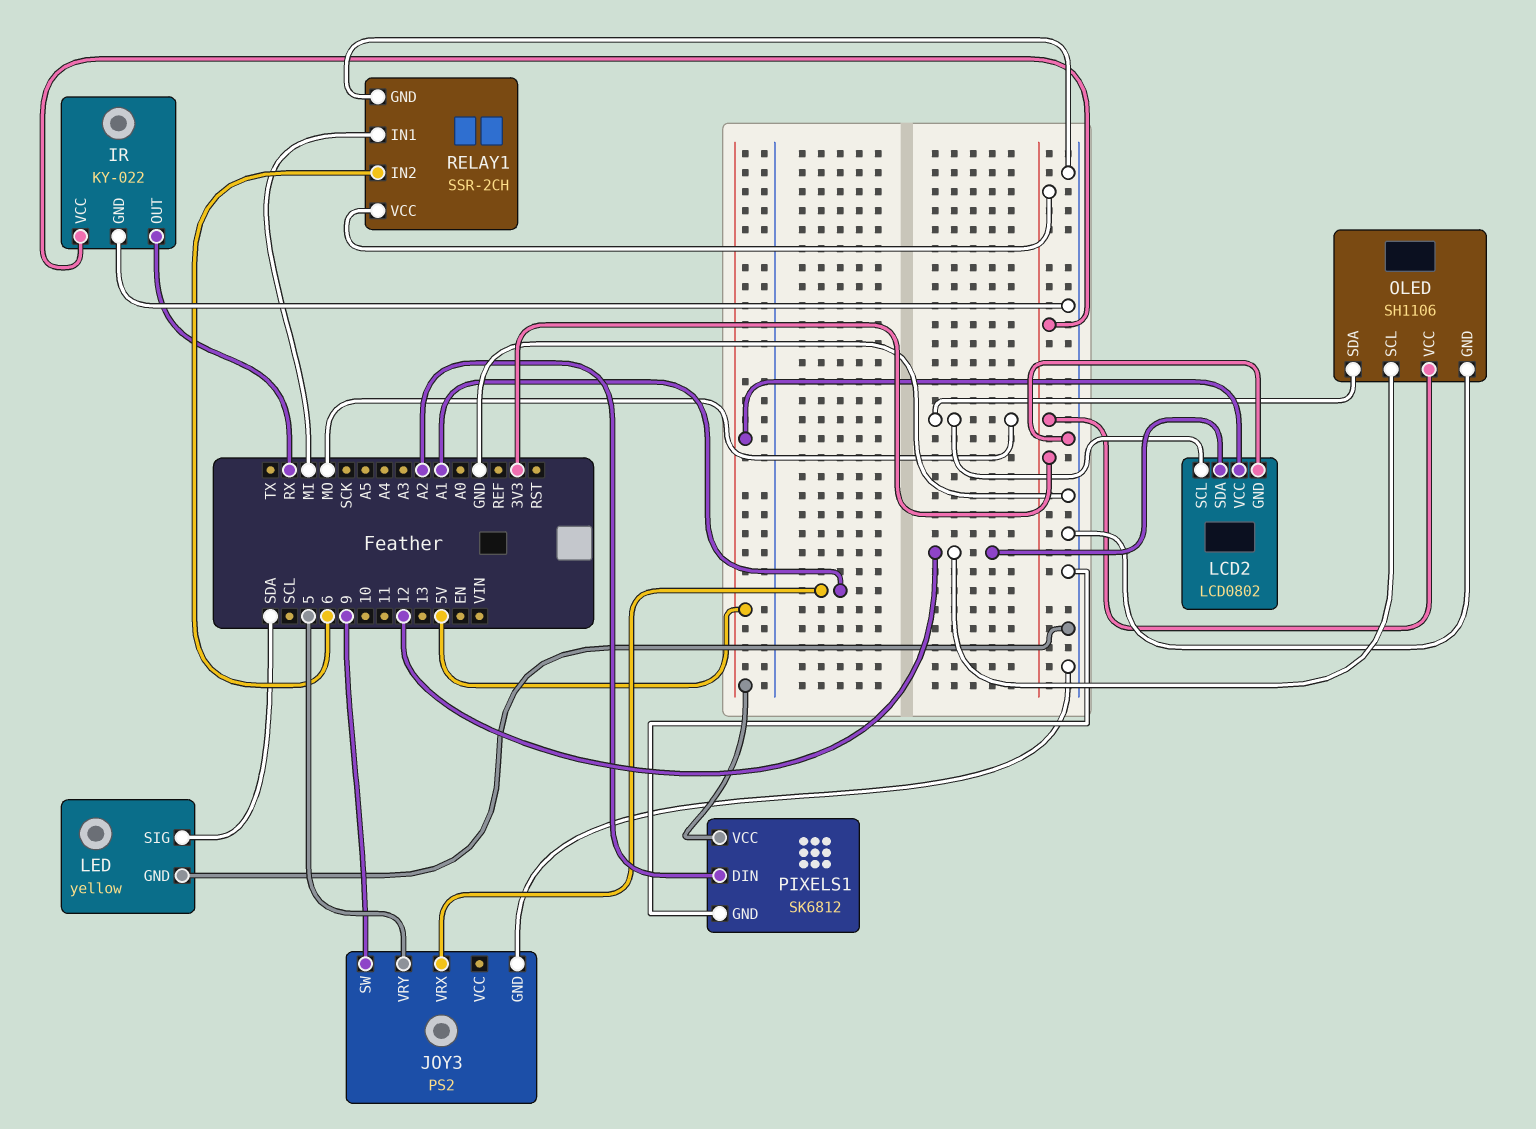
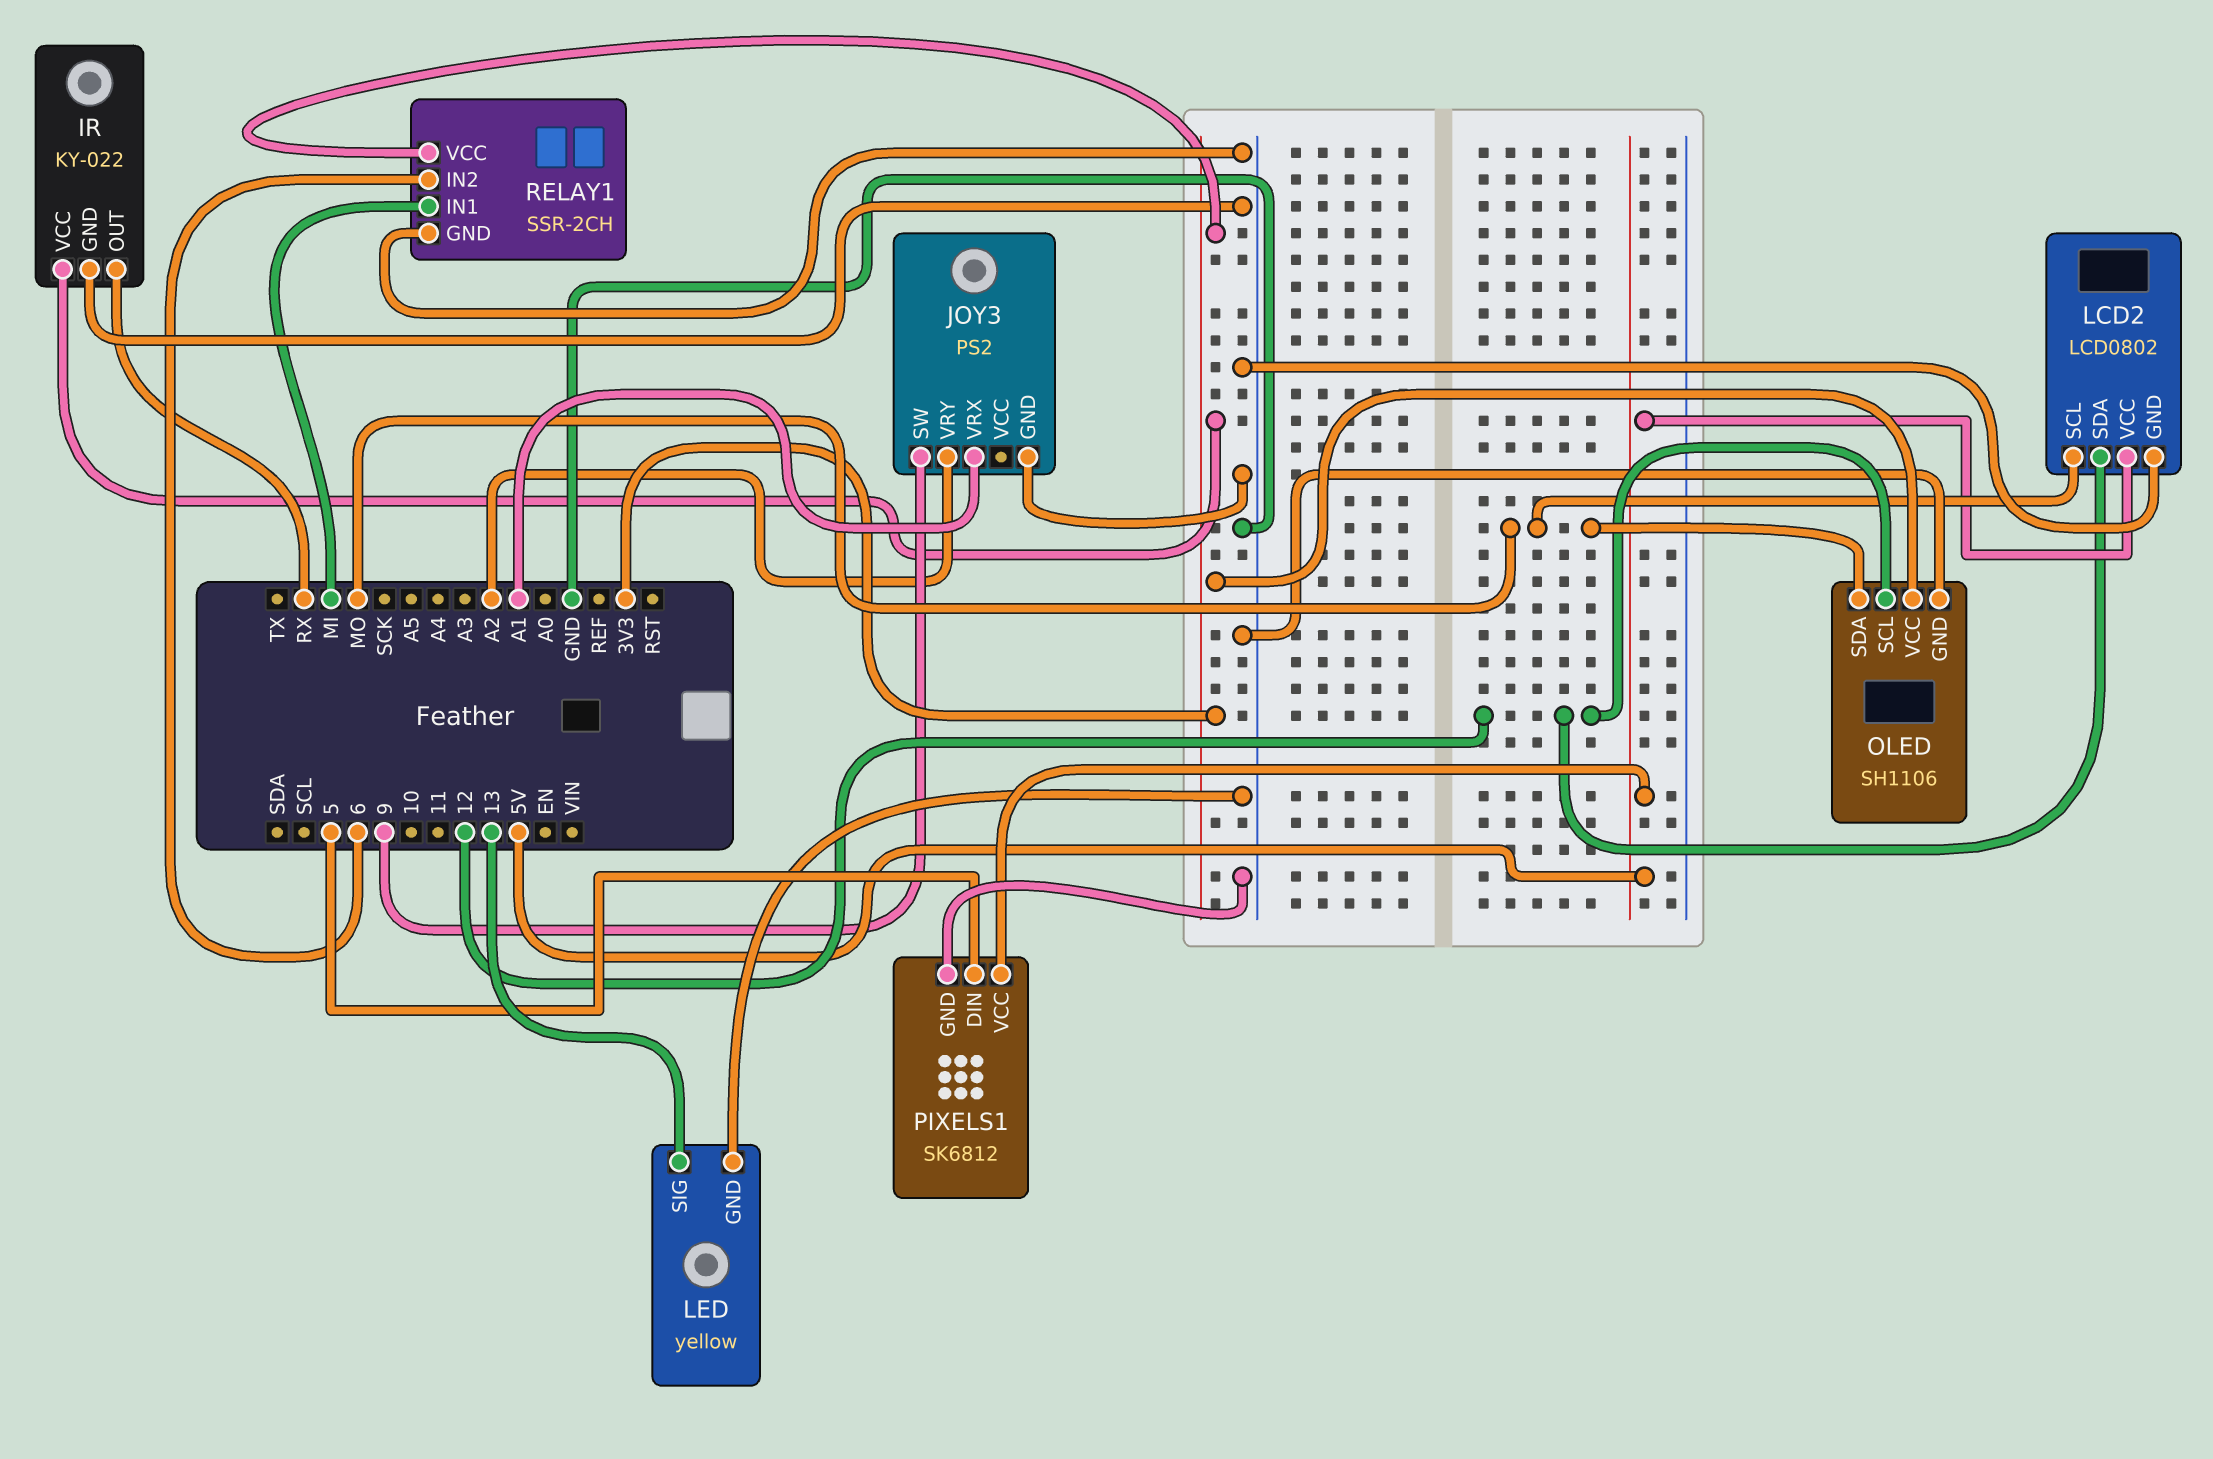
JOY3 pin VRY: 5 -> A2
LED pin SIG: SDA -> 13
PIXELS1 pin DIN: A2 -> 5

